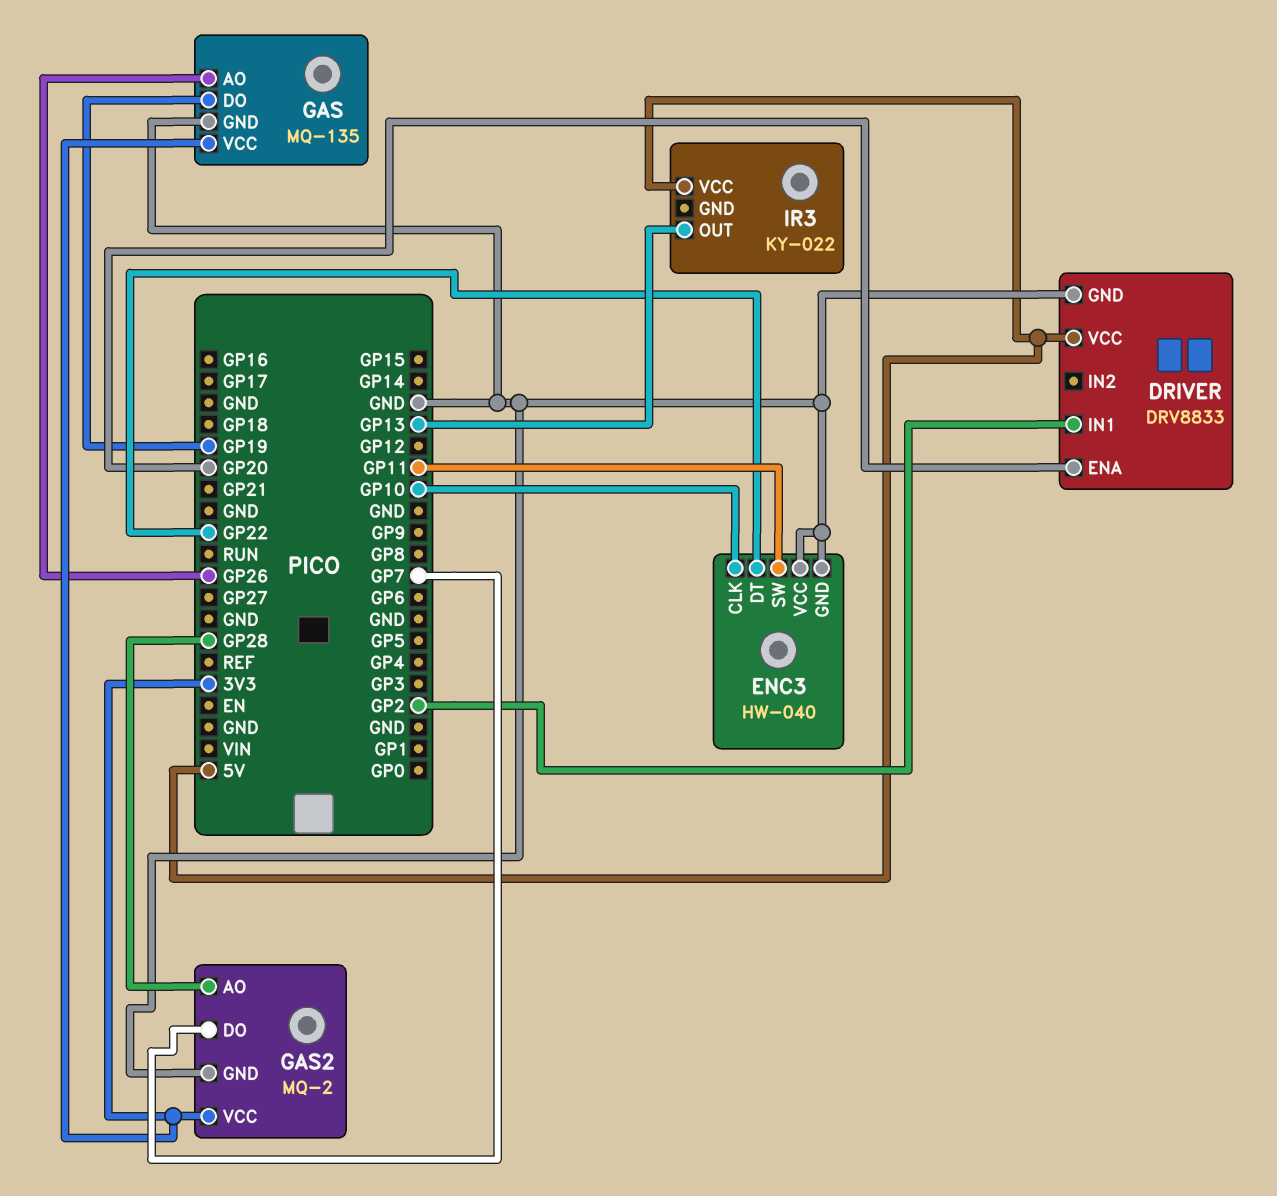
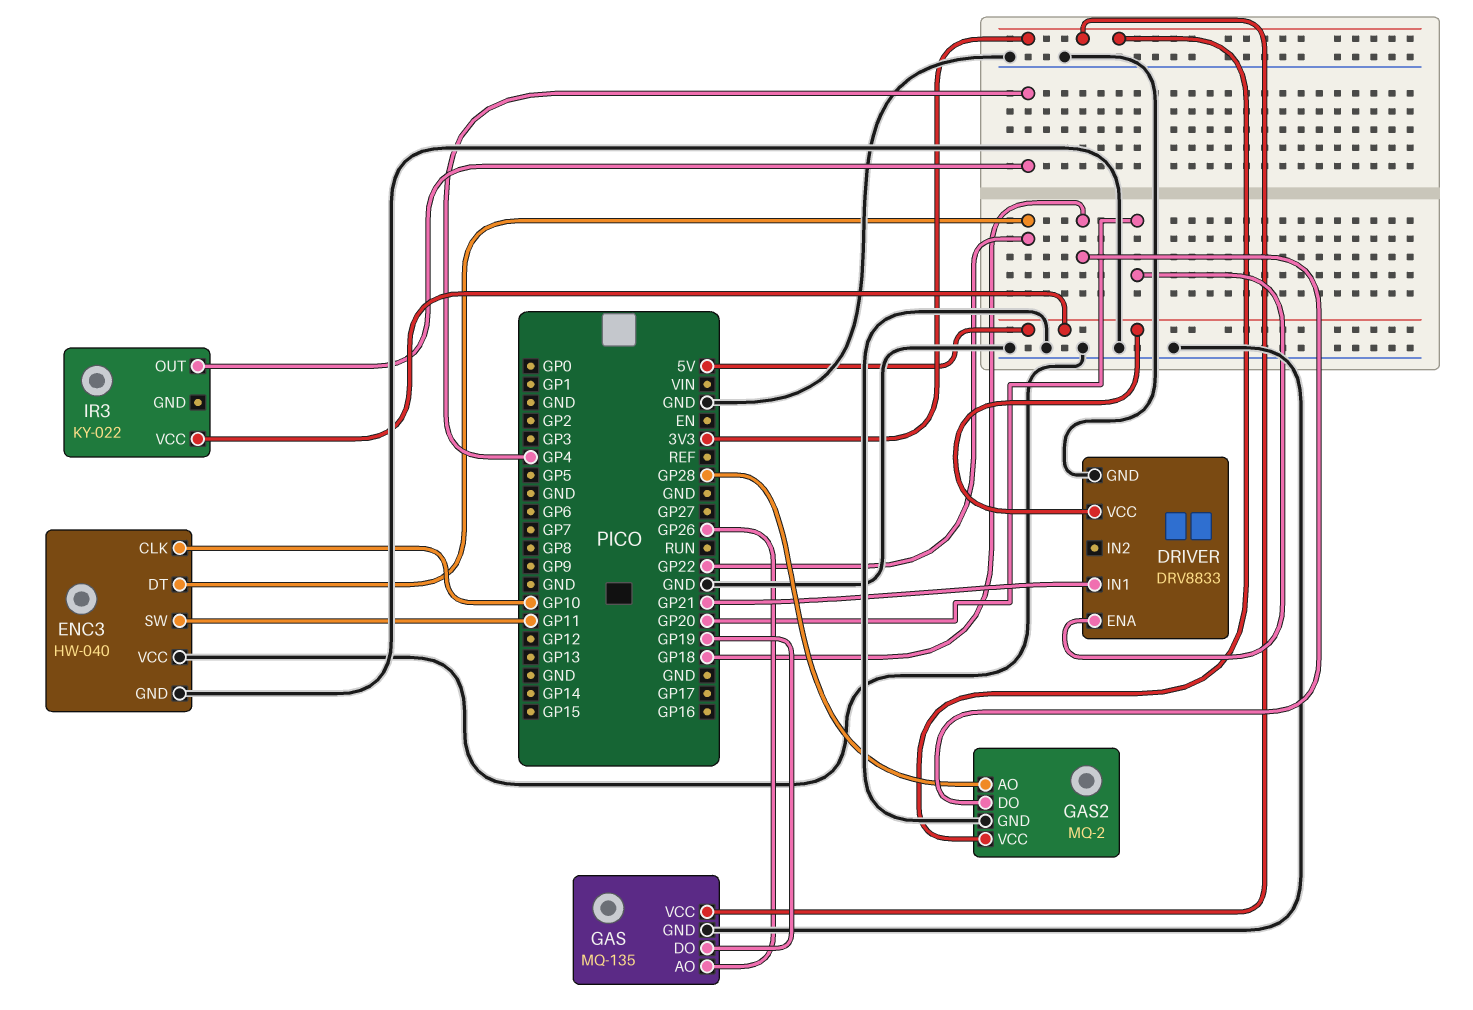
DRIVER pin IN1: GP2 -> GP21
GAS2 pin DO: GP7 -> GP18
IR3 pin OUT: GP13 -> GP4

